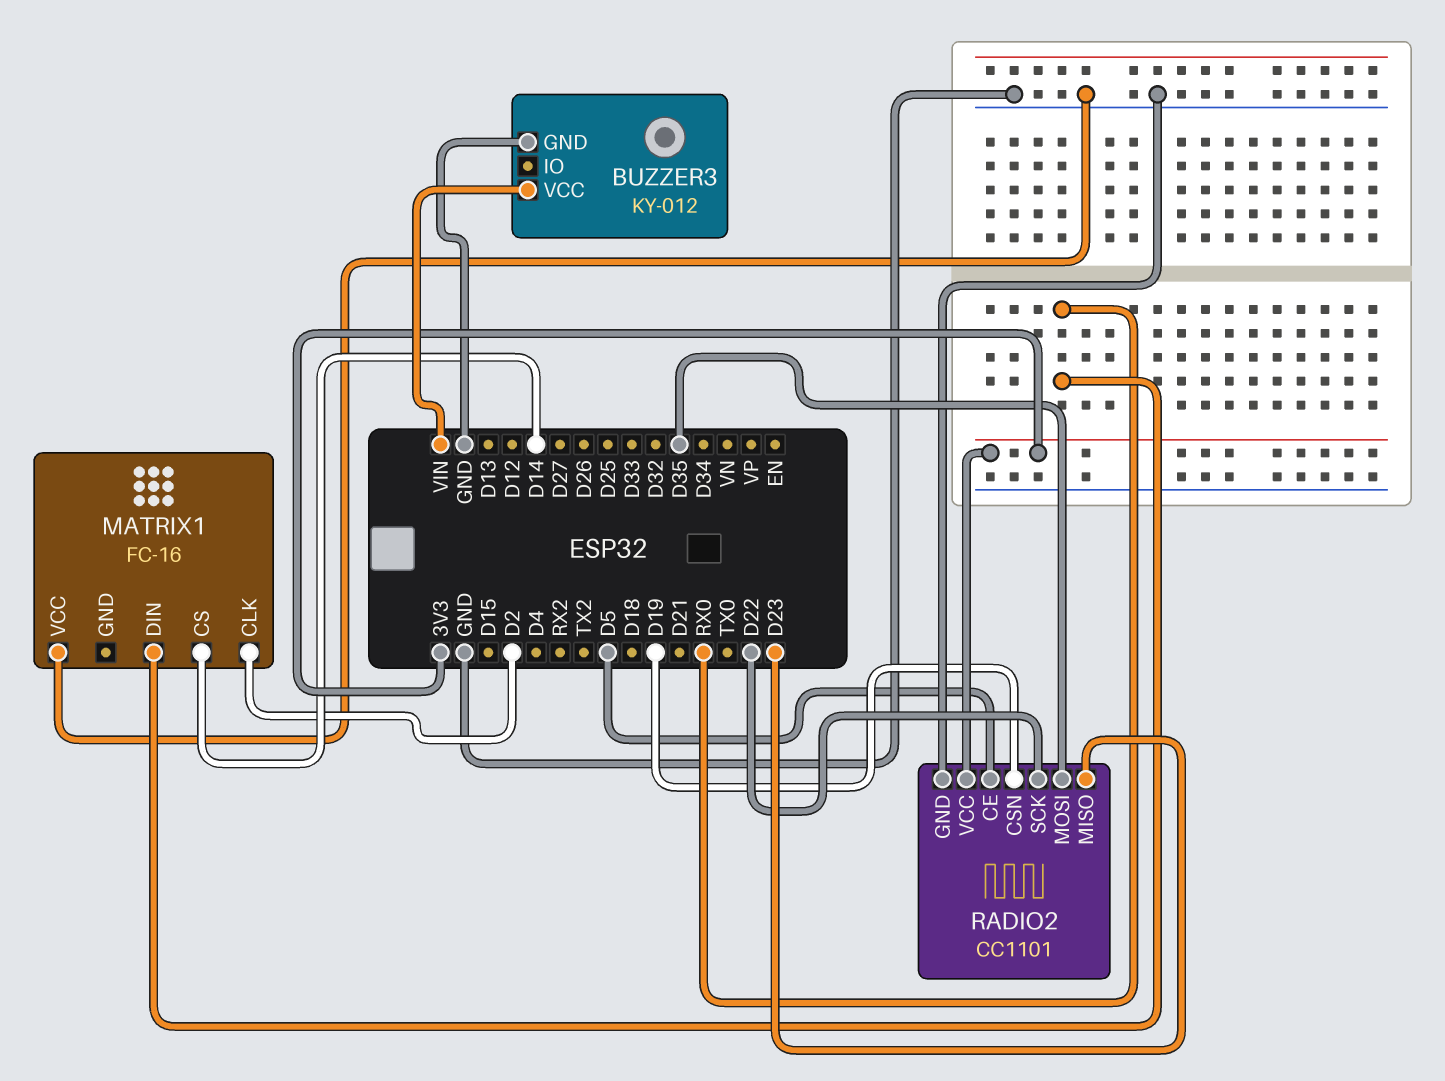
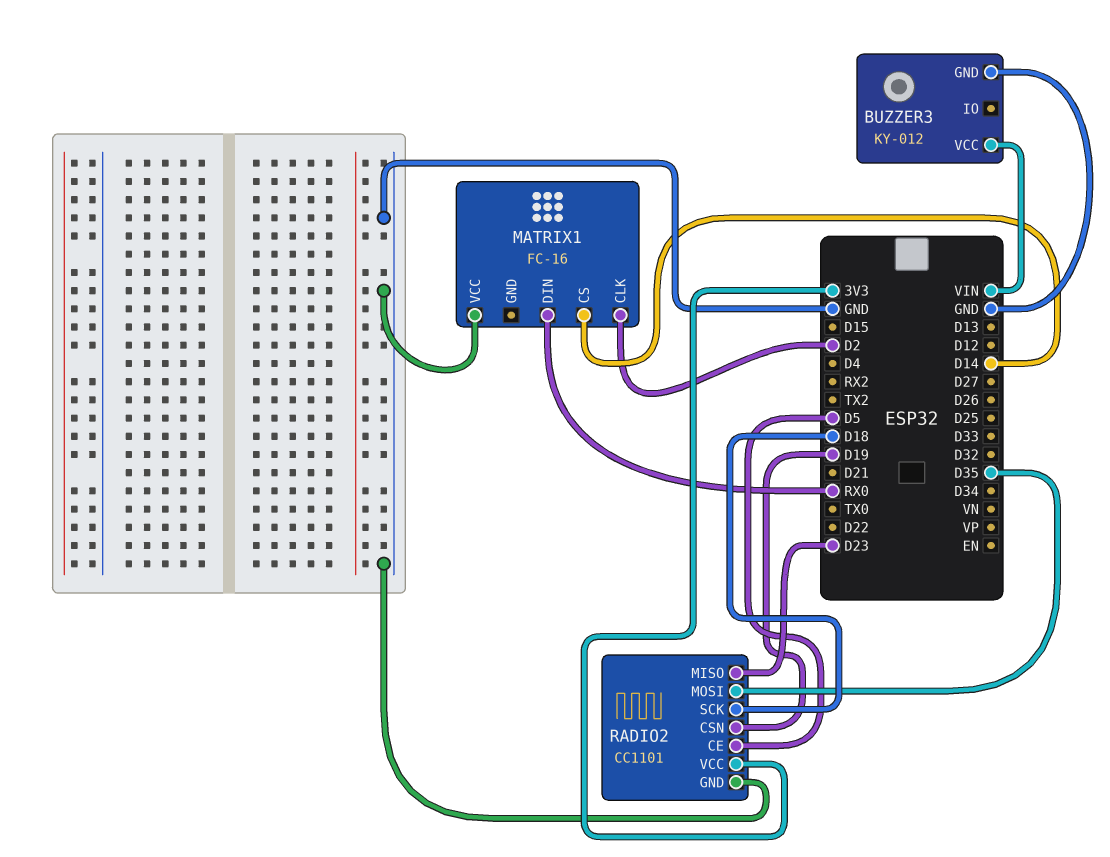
RADIO2 pin SCK: D22 -> D18

